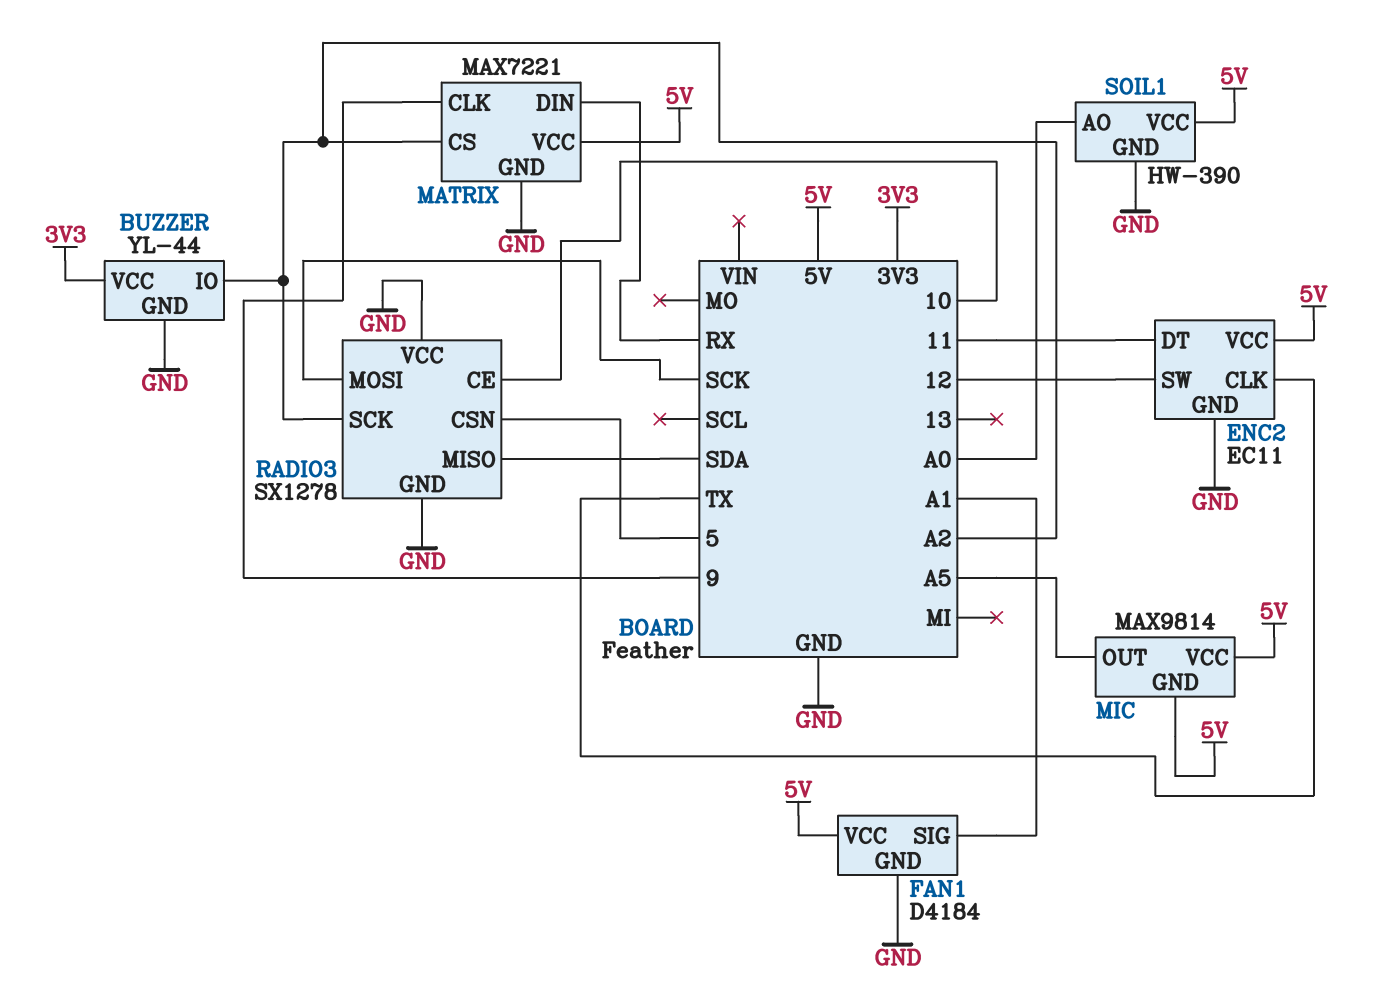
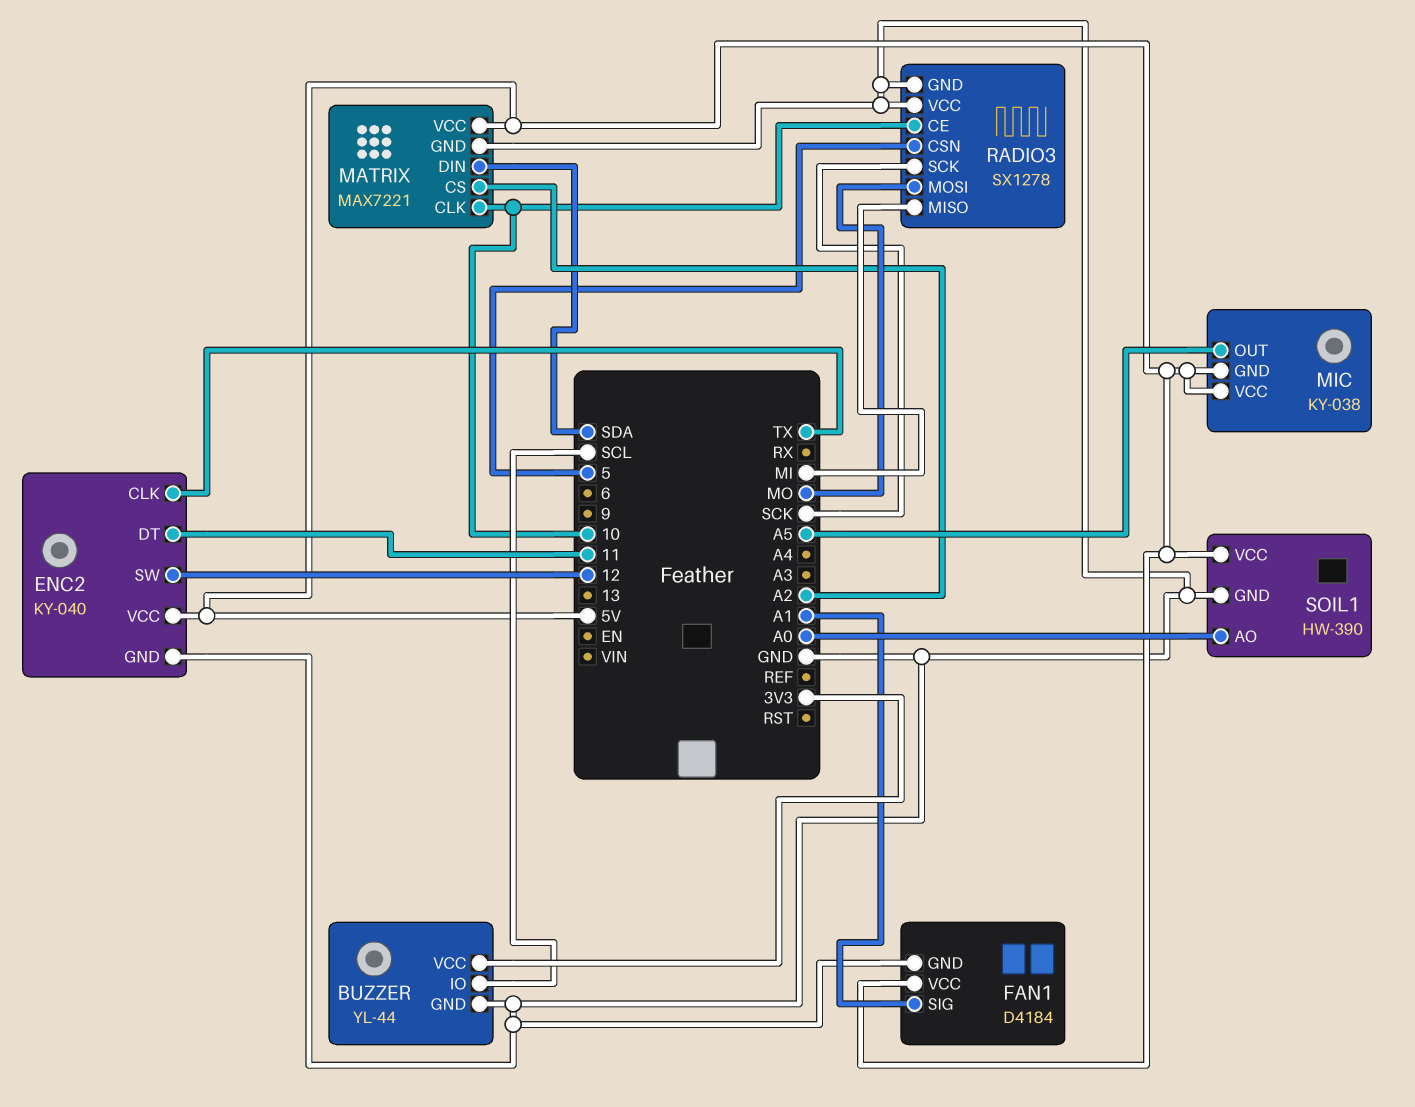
BUZZER pin IO: A2 -> SCL
ENC2: EC11 -> KY-040
MATRIX pin CLK: 9 -> 10
MATRIX pin DIN: RX -> SDA
MIC: MAX9814 -> KY-038
RADIO3 pin MISO: SDA -> MI
RADIO3 pin MOSI: SCK -> MO
RADIO3 pin SCK: A2 -> SCK

